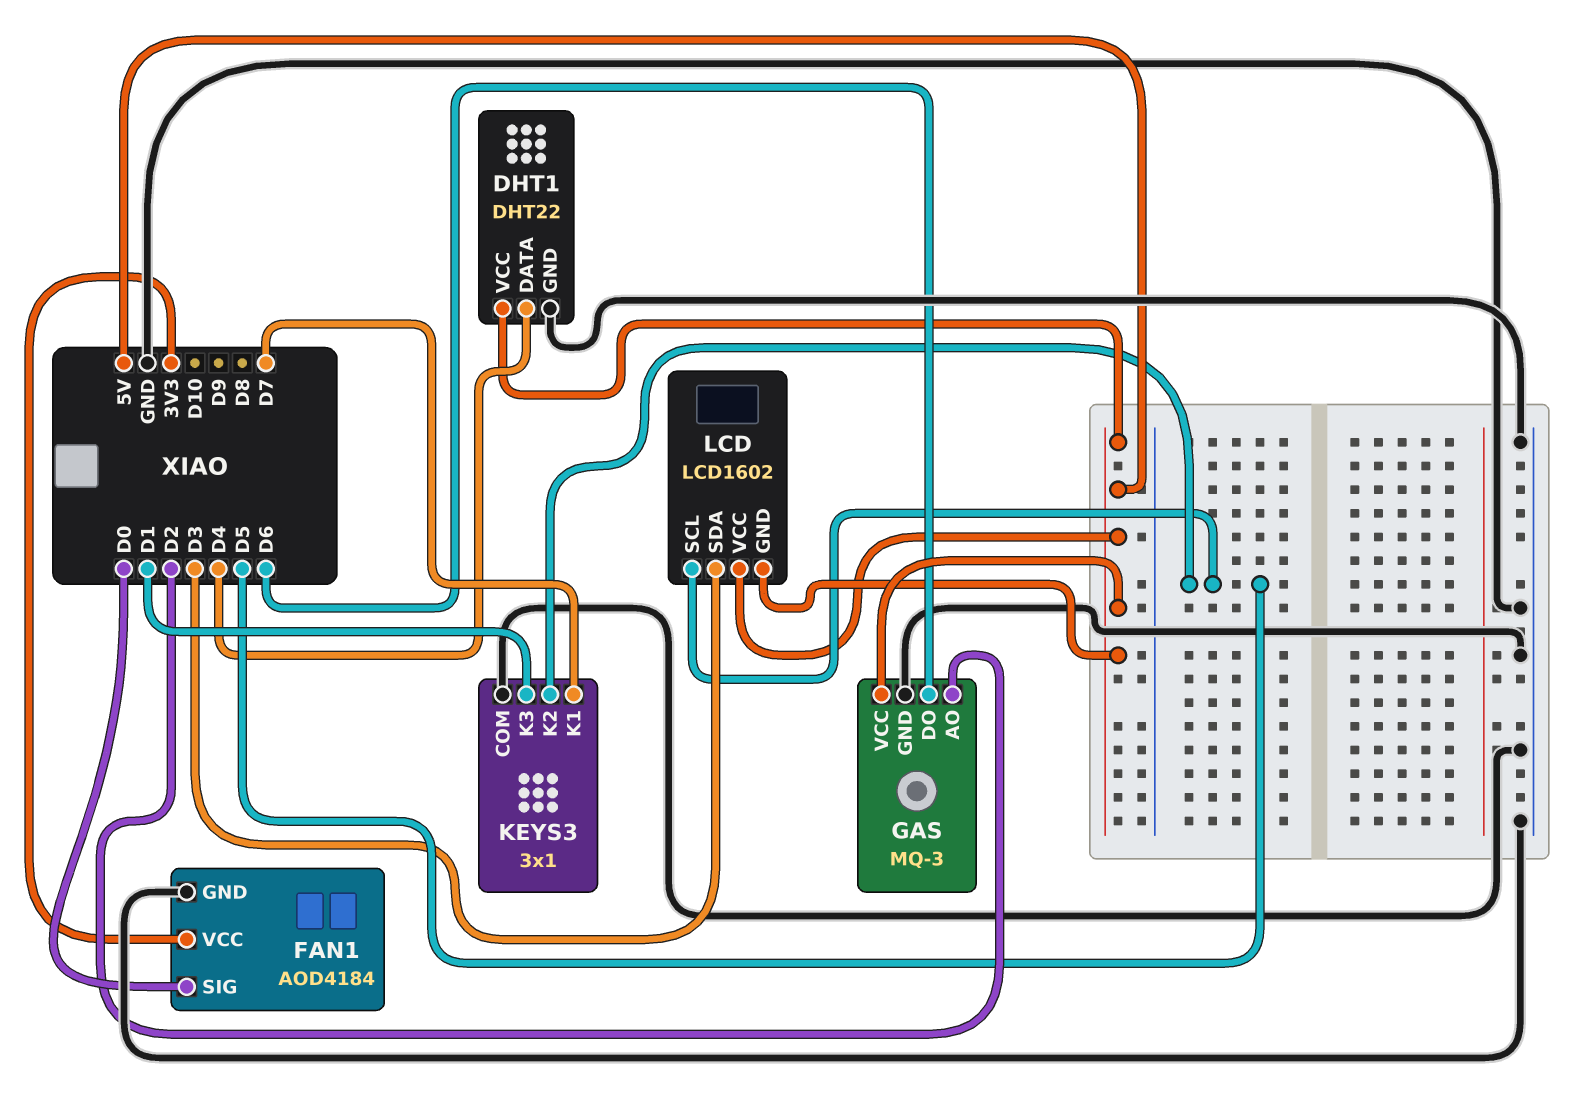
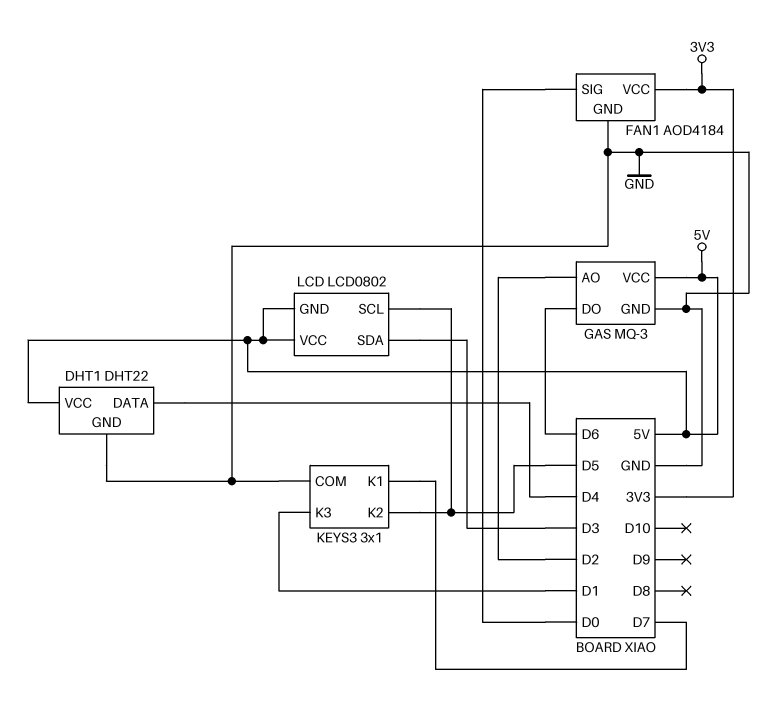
LCD: LCD1602 -> LCD0802

